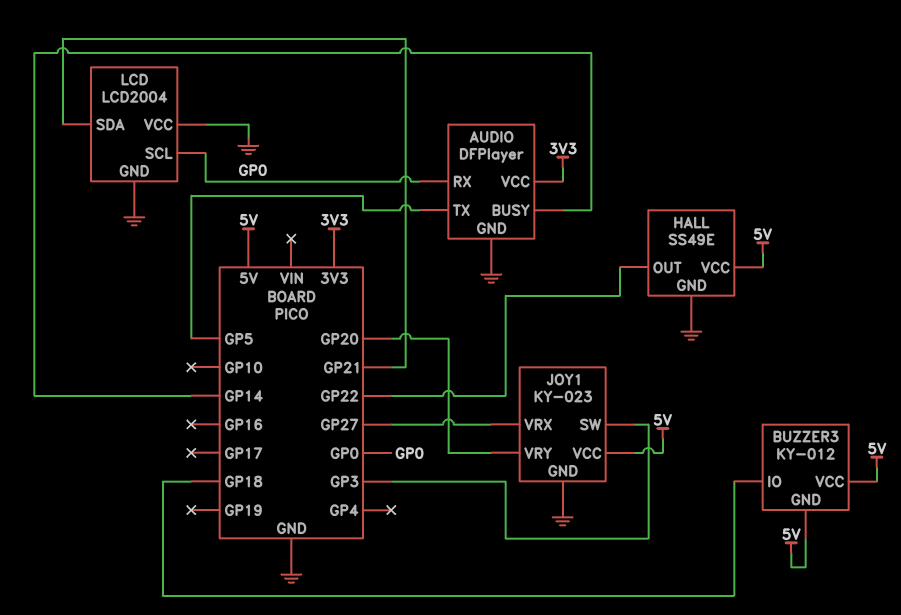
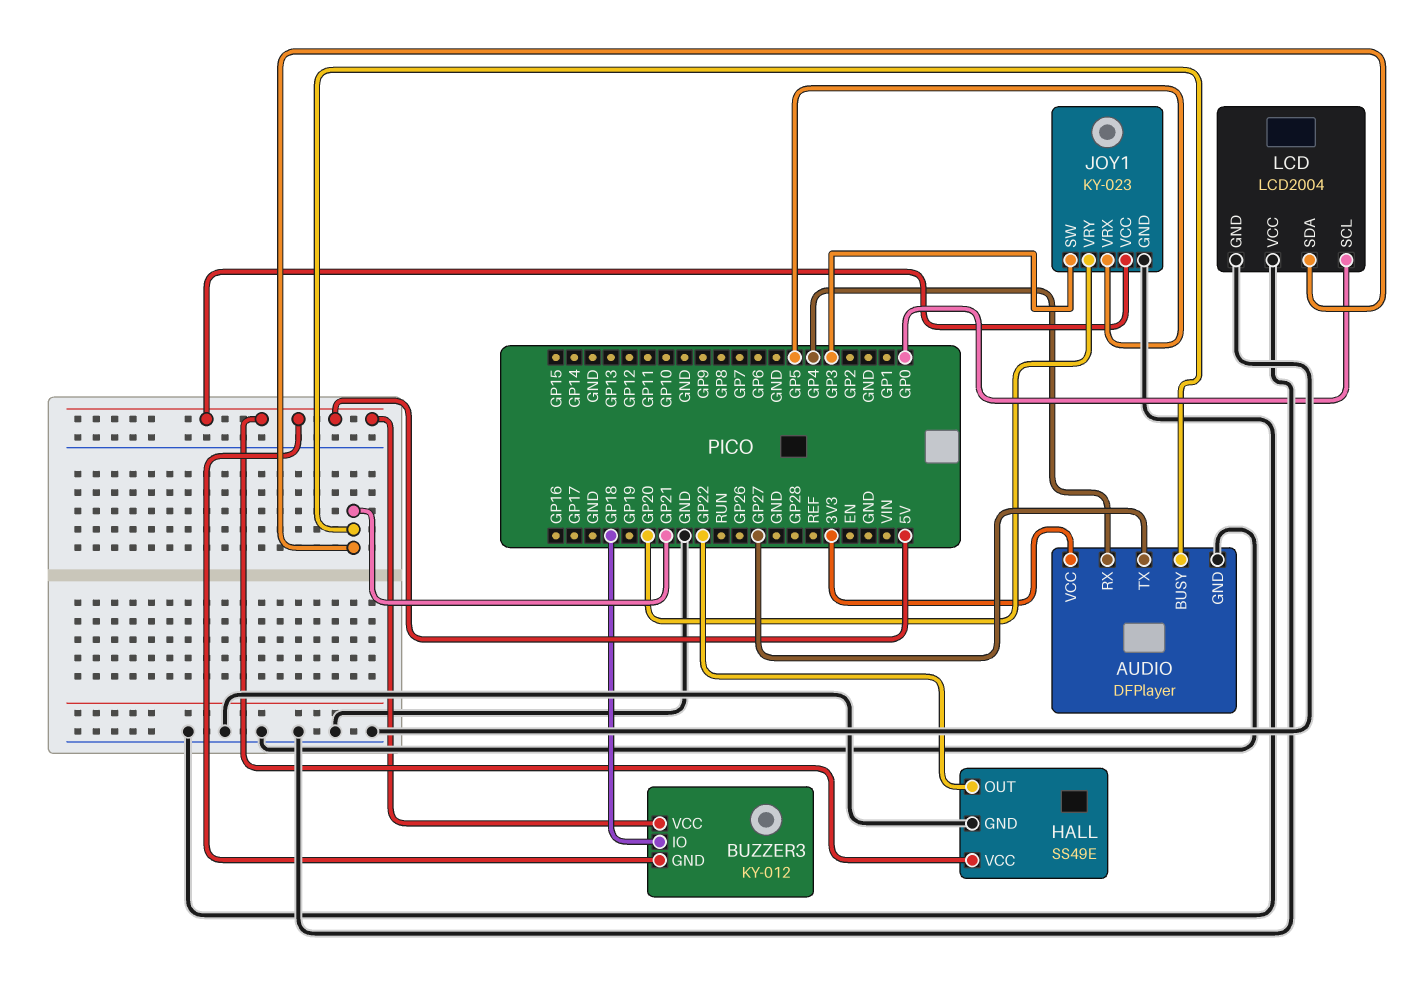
AUDIO pin BUSY: GP14 -> GP21
AUDIO pin RX: GP0 -> GP4
AUDIO pin TX: GP5 -> GP27
JOY1 pin VRX: GP27 -> GP5

